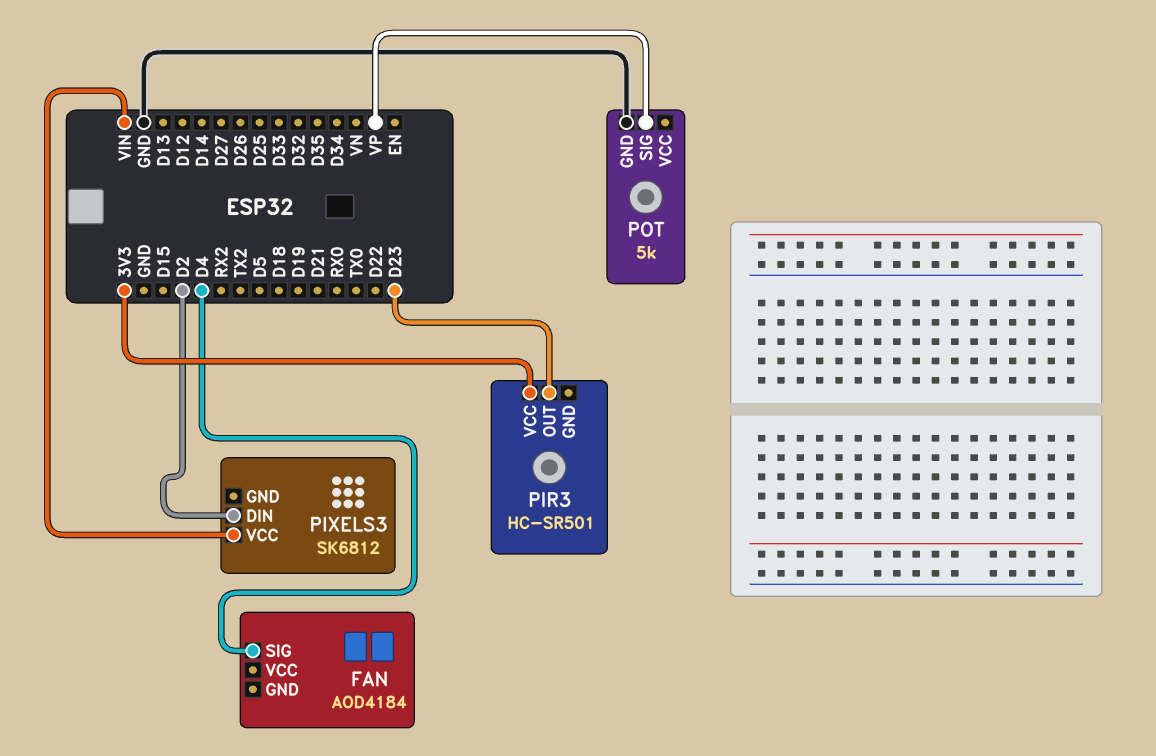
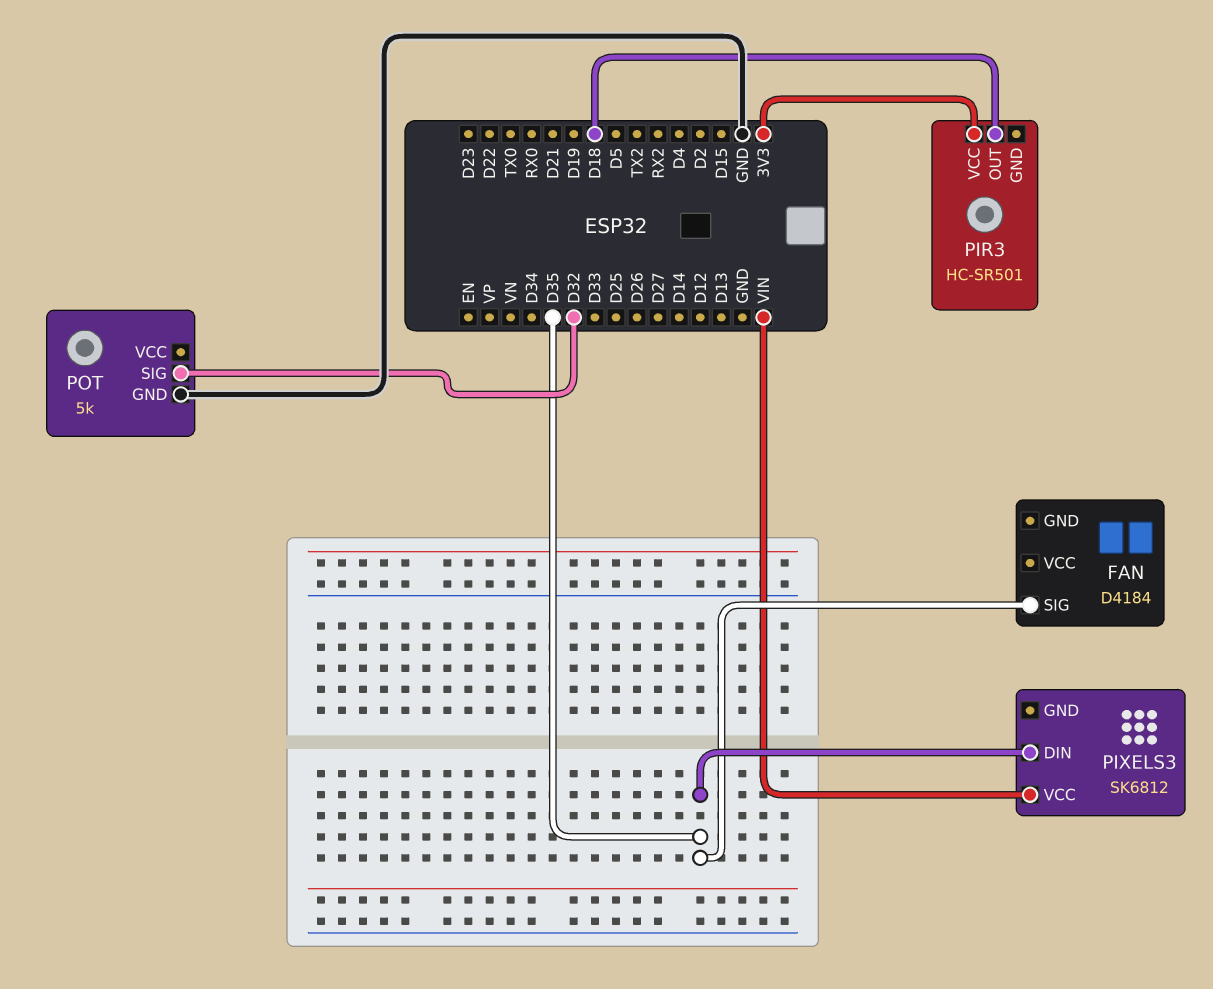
FAN: AOD4184 -> D4184
FAN pin SIG: D4 -> D35
PIR3 pin OUT: D23 -> D18
PIXELS3 pin DIN: D2 -> D35
POT pin SIG: VP -> D32

